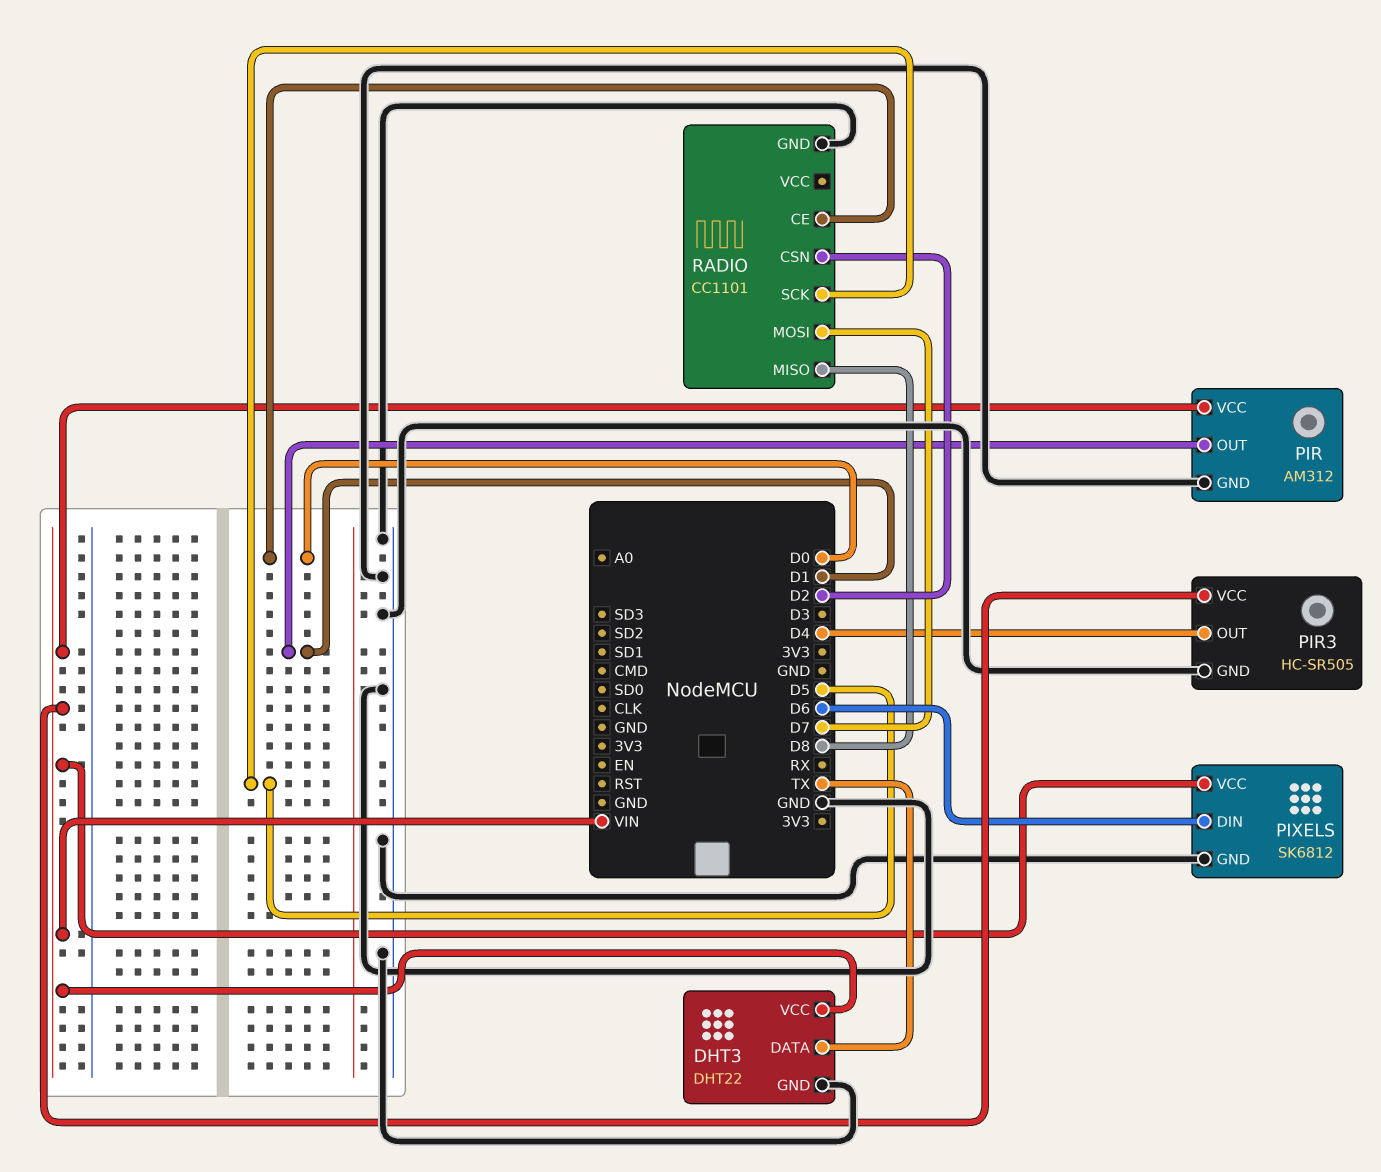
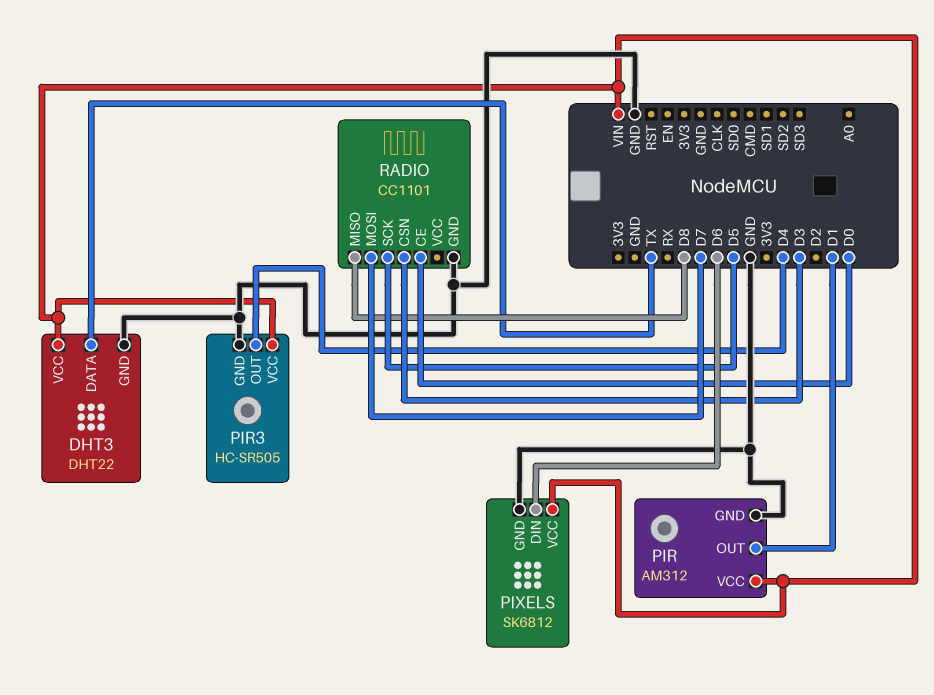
RADIO pin CSN: D2 -> D3

